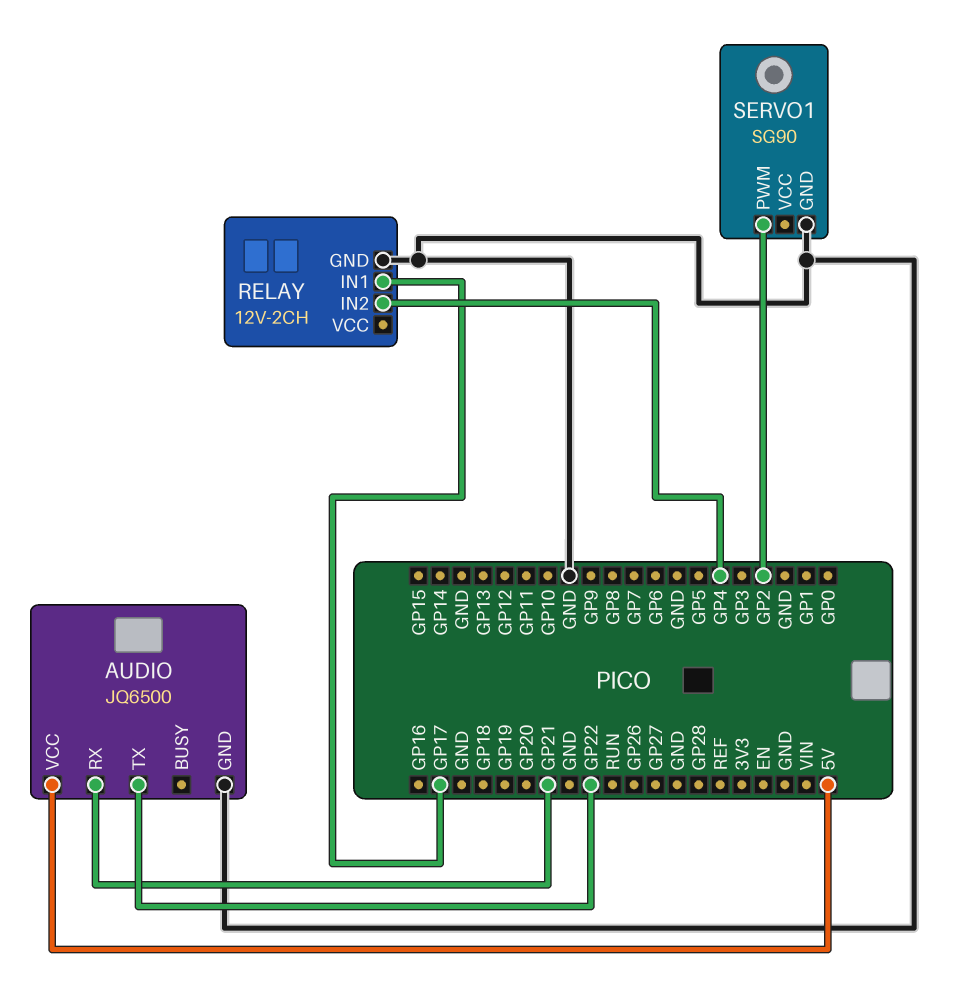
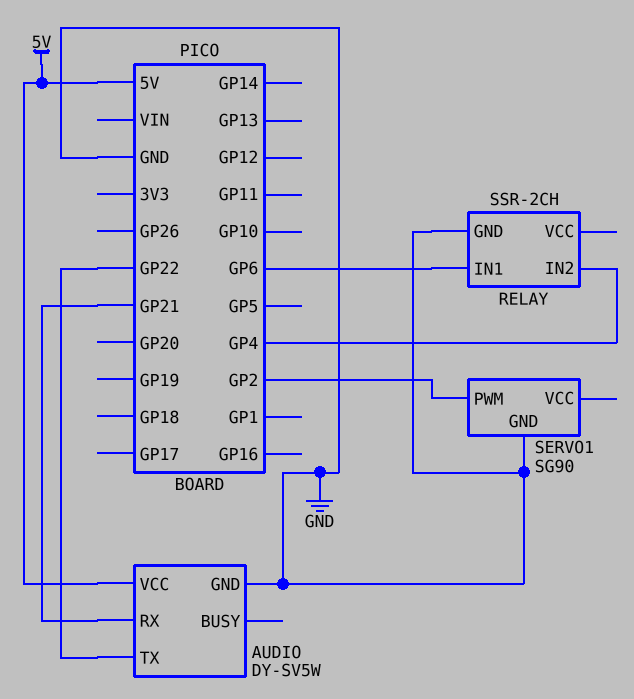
AUDIO: JQ6500 -> DY-SV5W
RELAY: 12V-2CH -> SSR-2CH
RELAY pin IN1: GP17 -> GP6

